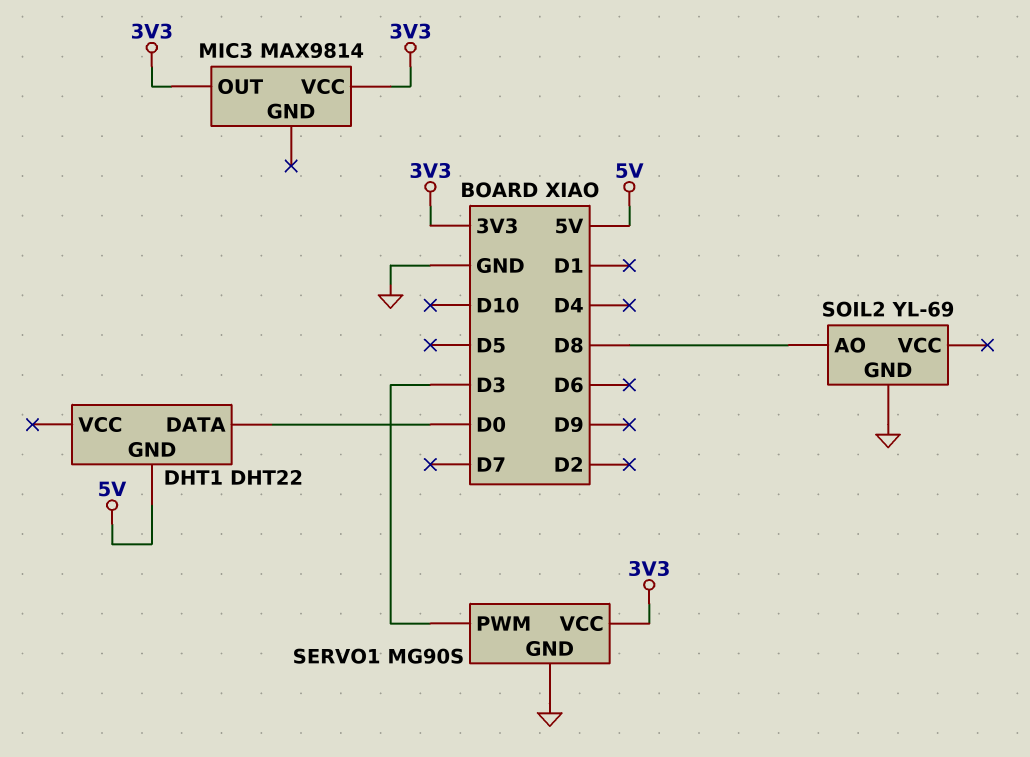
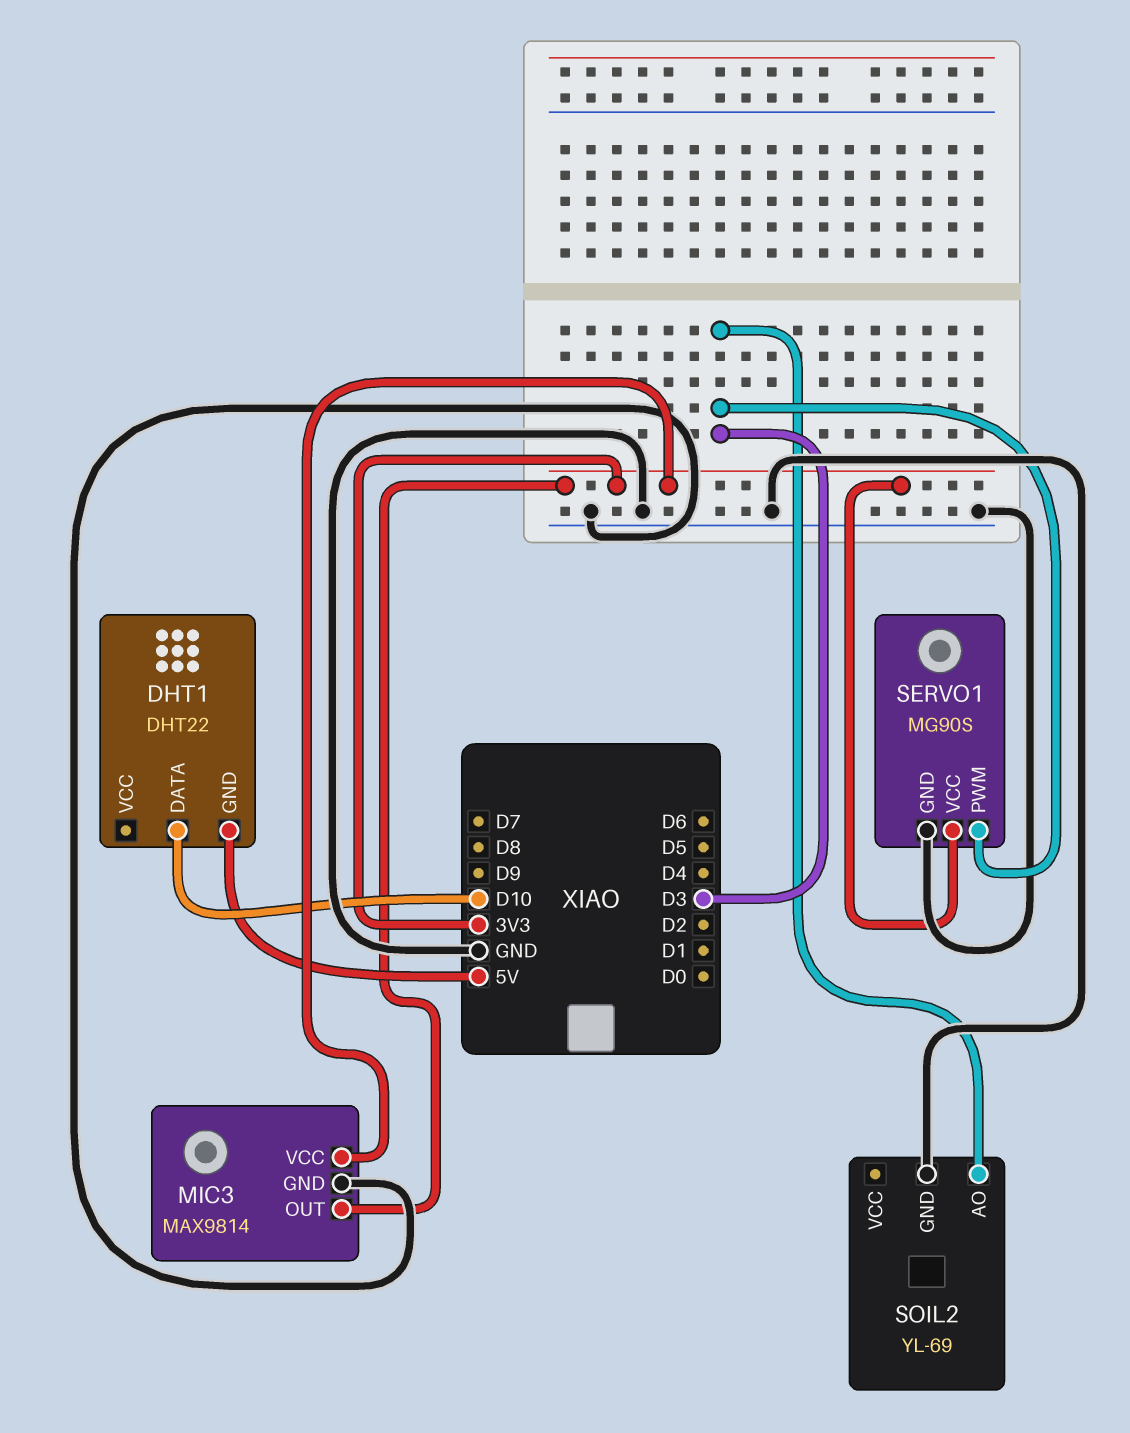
DHT1 pin DATA: D0 -> D10
MIC3 pin GND: none -> GND
SOIL2 pin AO: D8 -> D3

